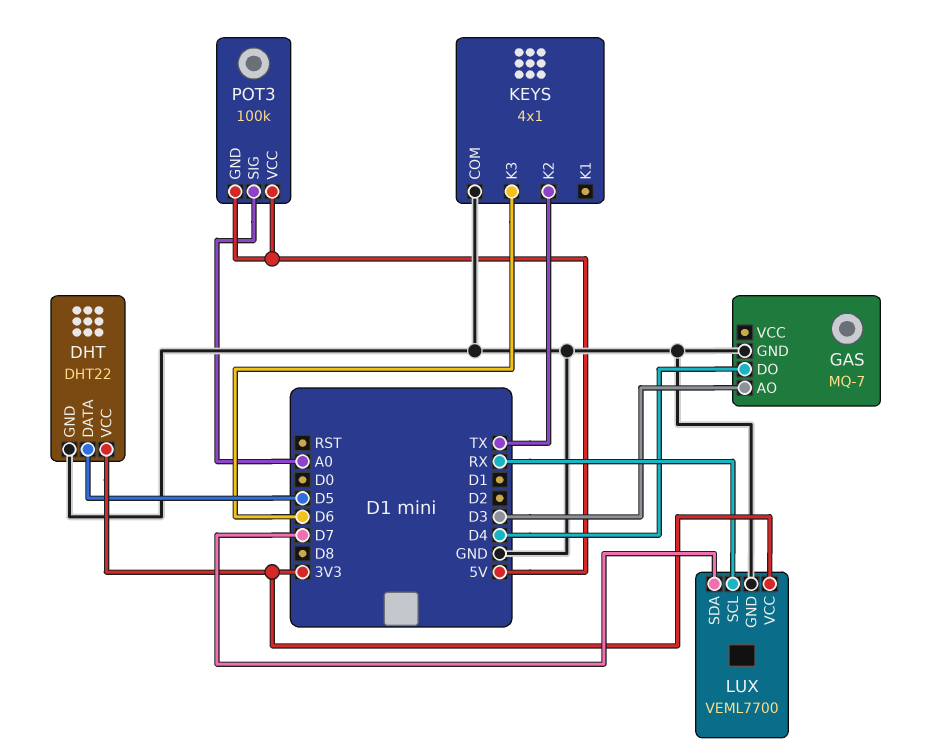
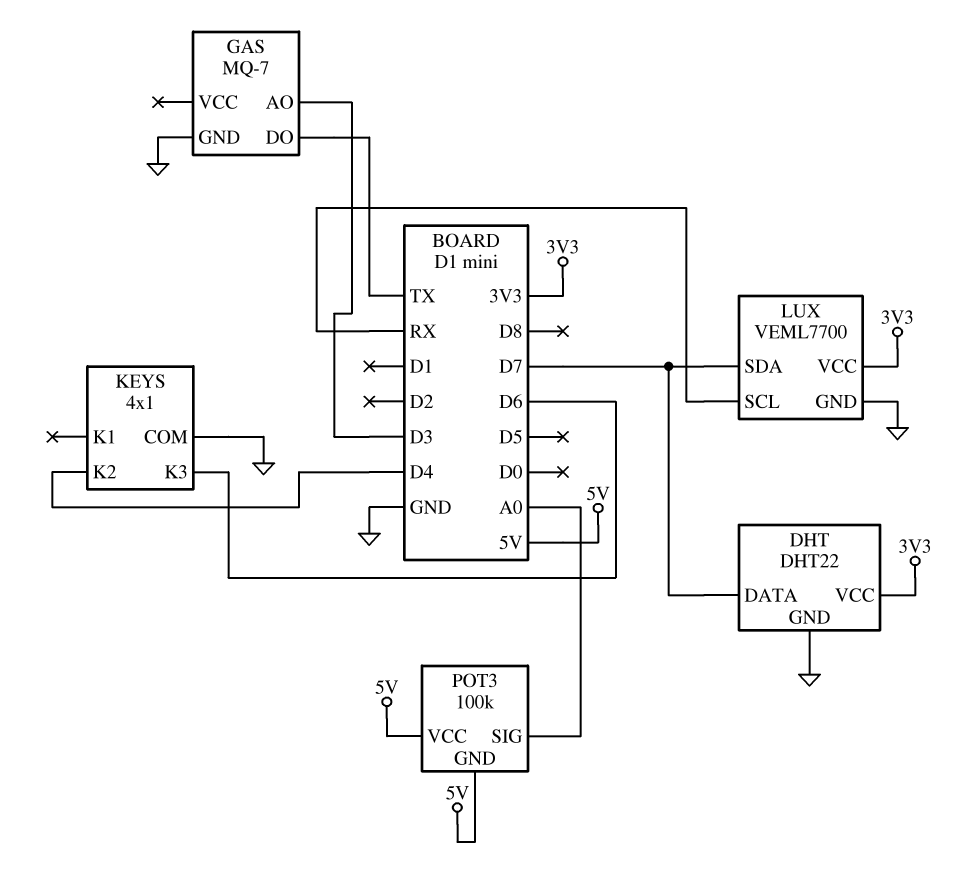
DHT pin DATA: D5 -> D7
GAS pin DO: D4 -> TX
KEYS pin K2: TX -> D4

